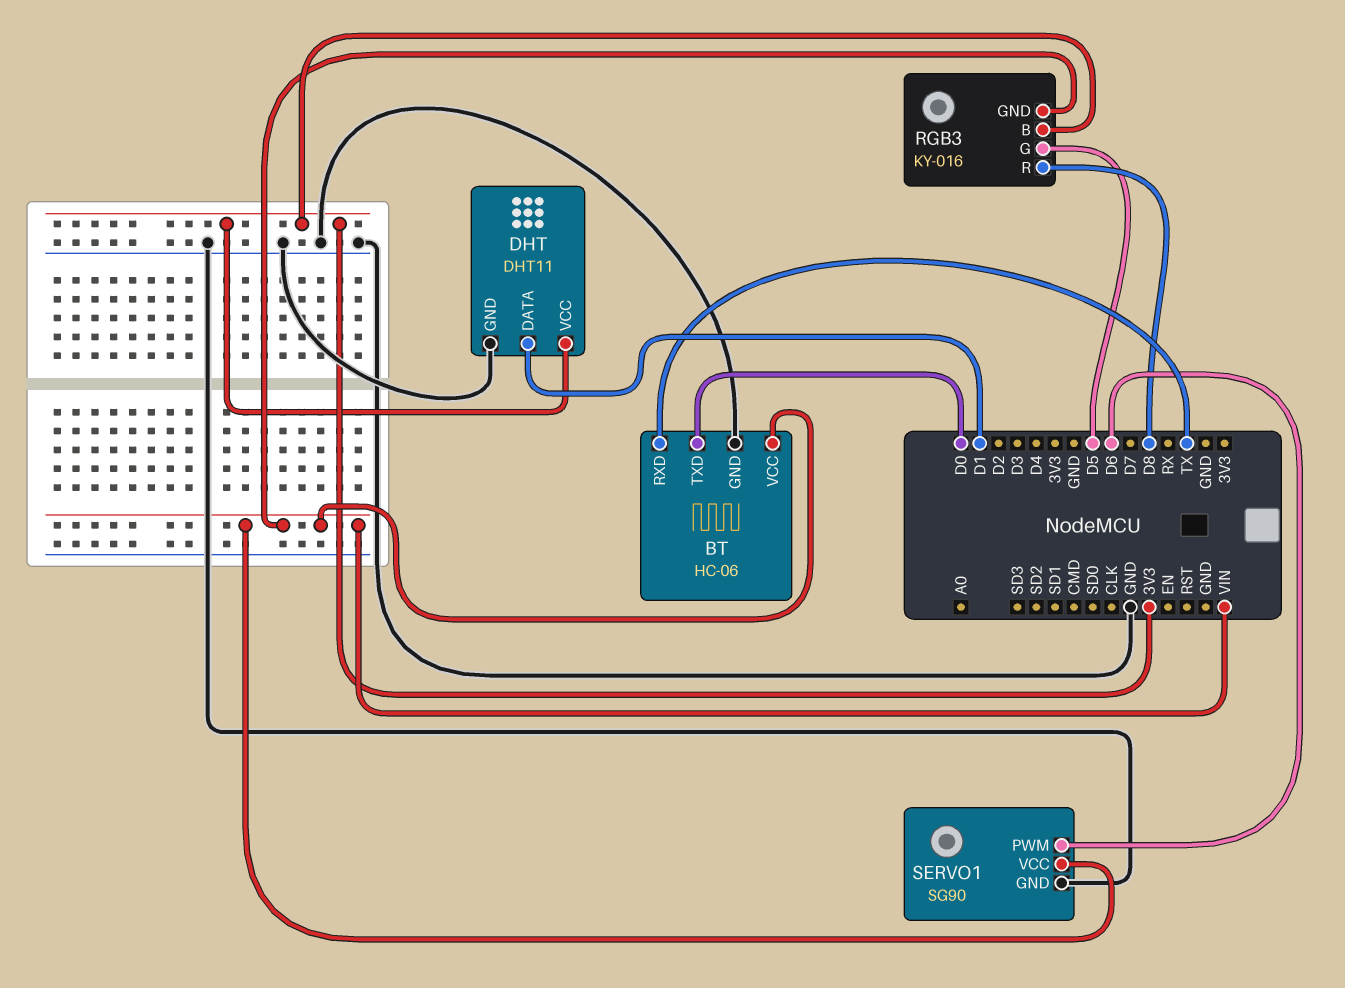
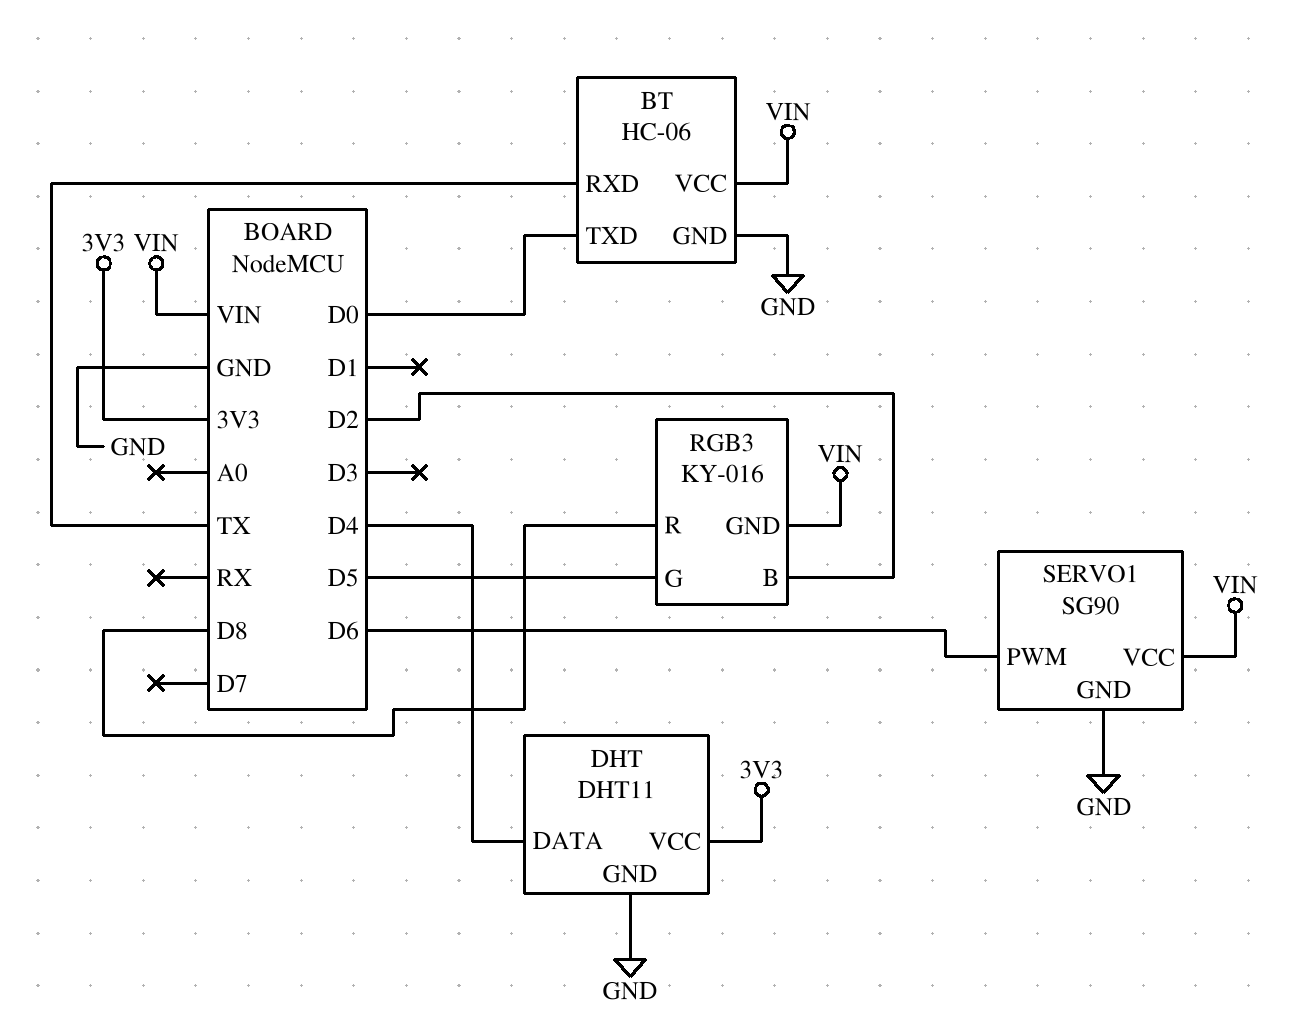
DHT pin DATA: D1 -> D4
RGB3 pin B: 3V3 -> D2

